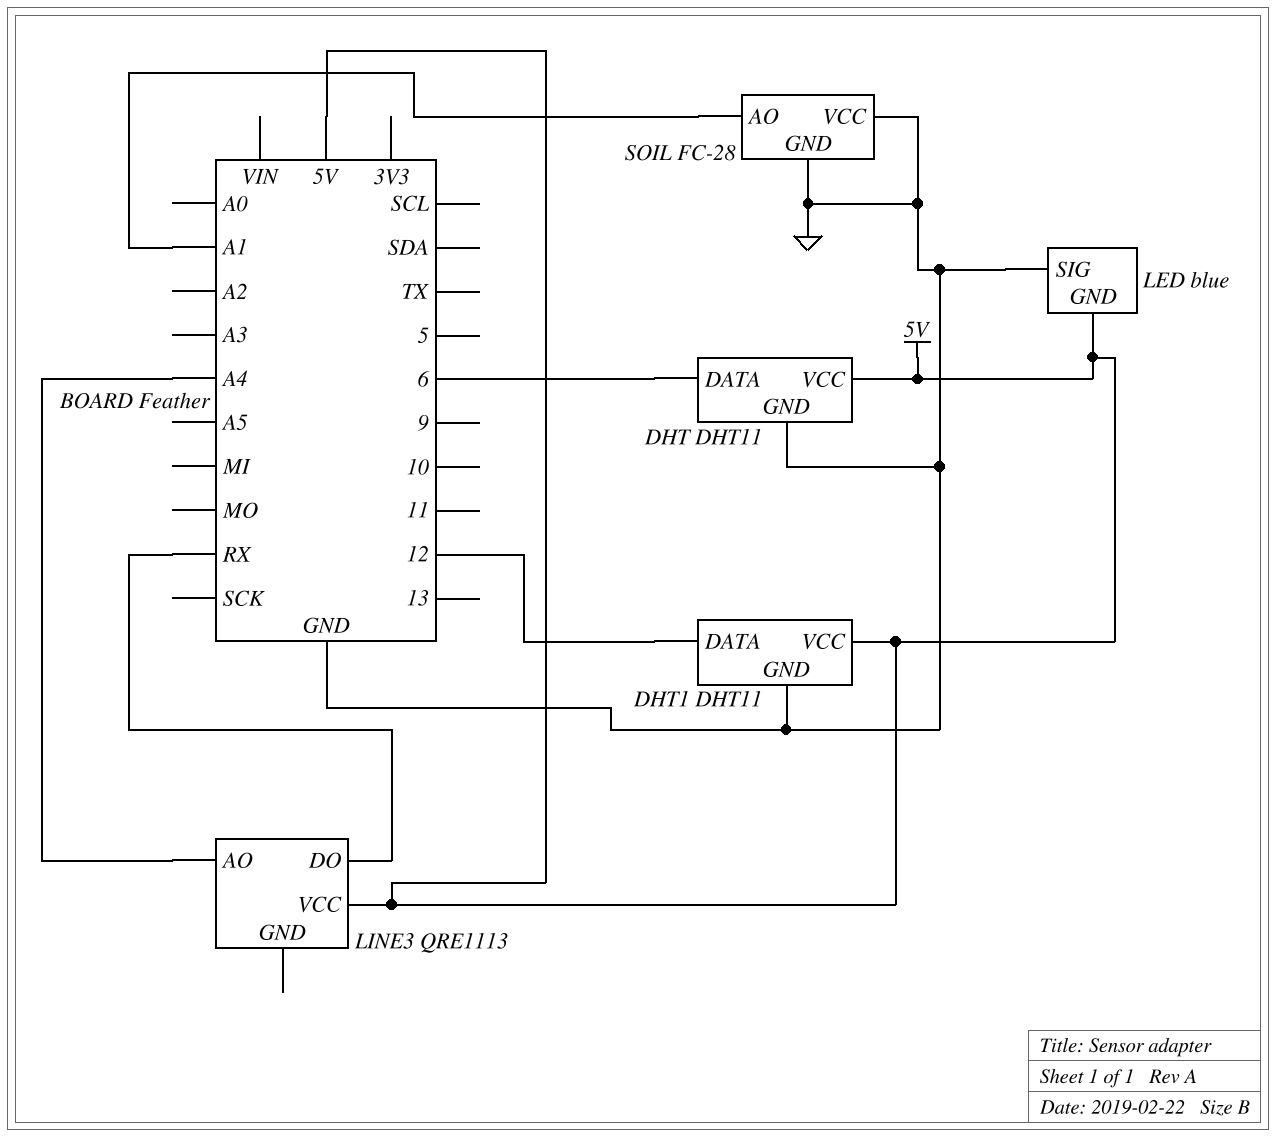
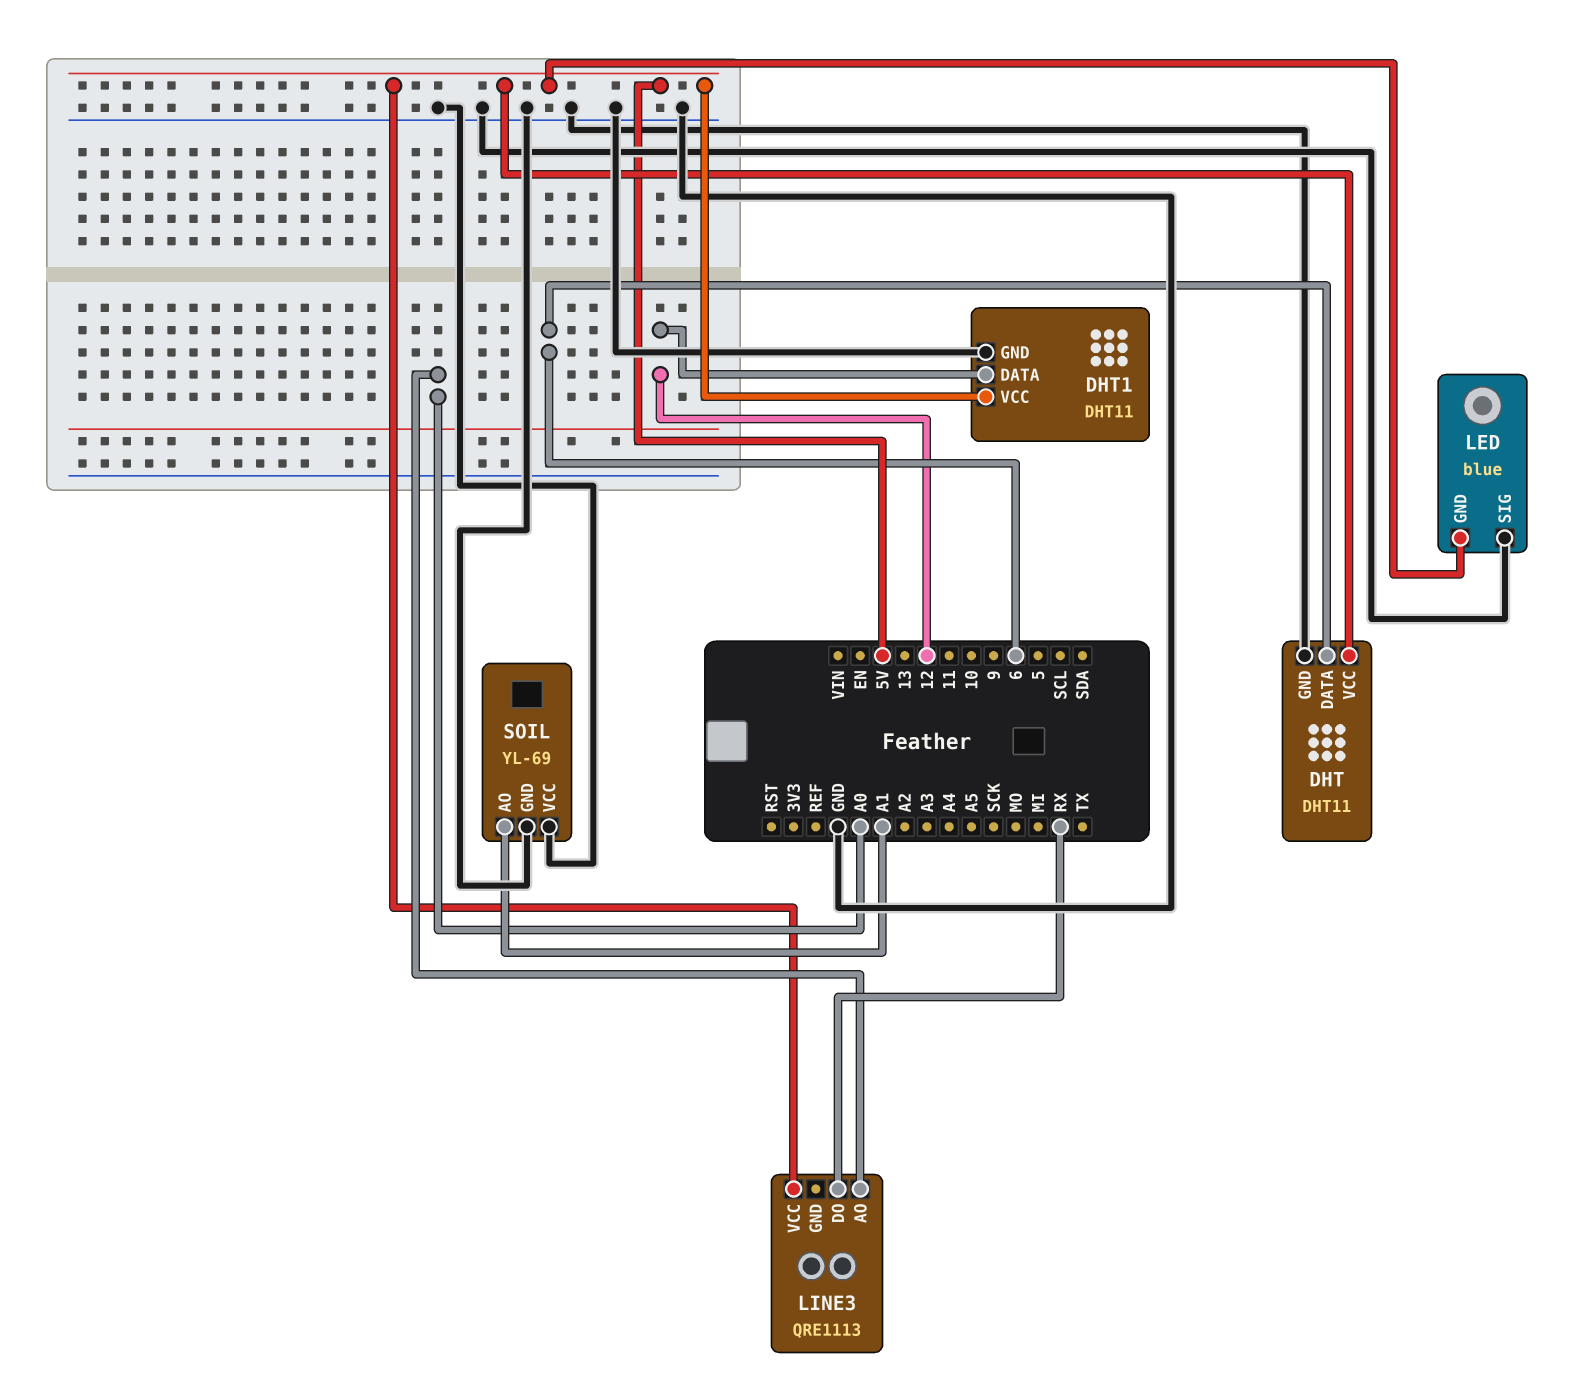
LINE3 pin AO: A4 -> A0
SOIL: FC-28 -> YL-69

